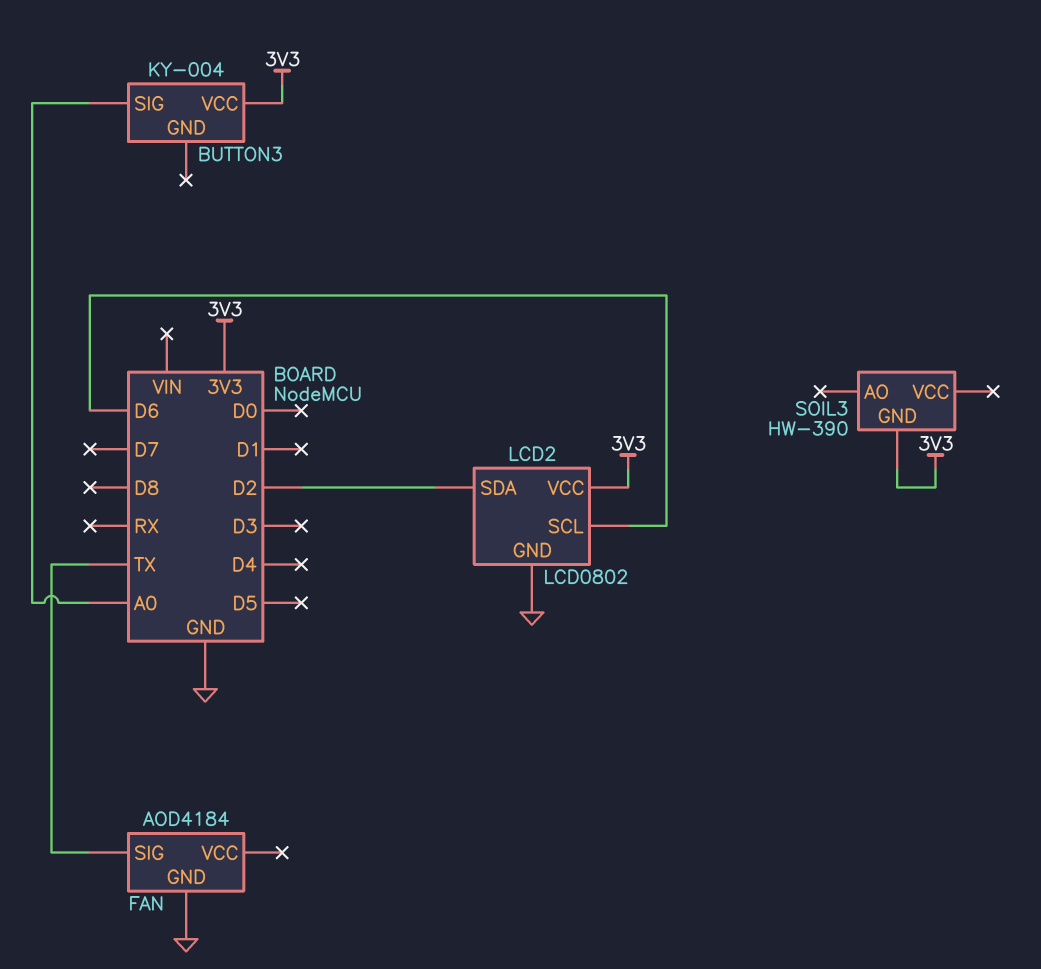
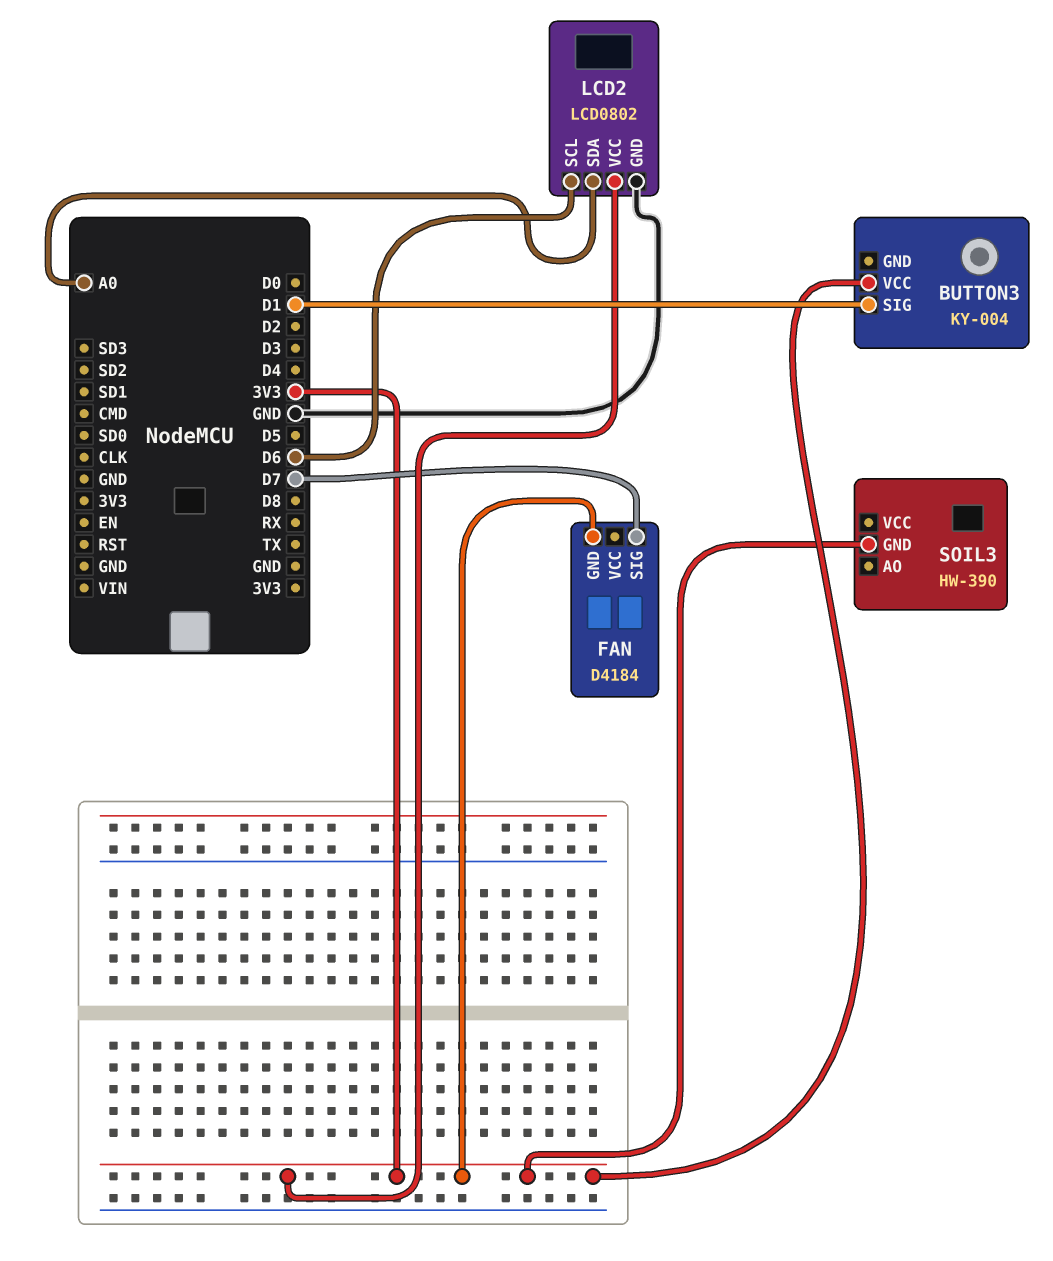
BUTTON3 pin SIG: A0 -> D1
FAN: AOD4184 -> D4184
FAN pin GND: GND -> 3V3
FAN pin SIG: TX -> D7
LCD2 pin SDA: D2 -> A0

